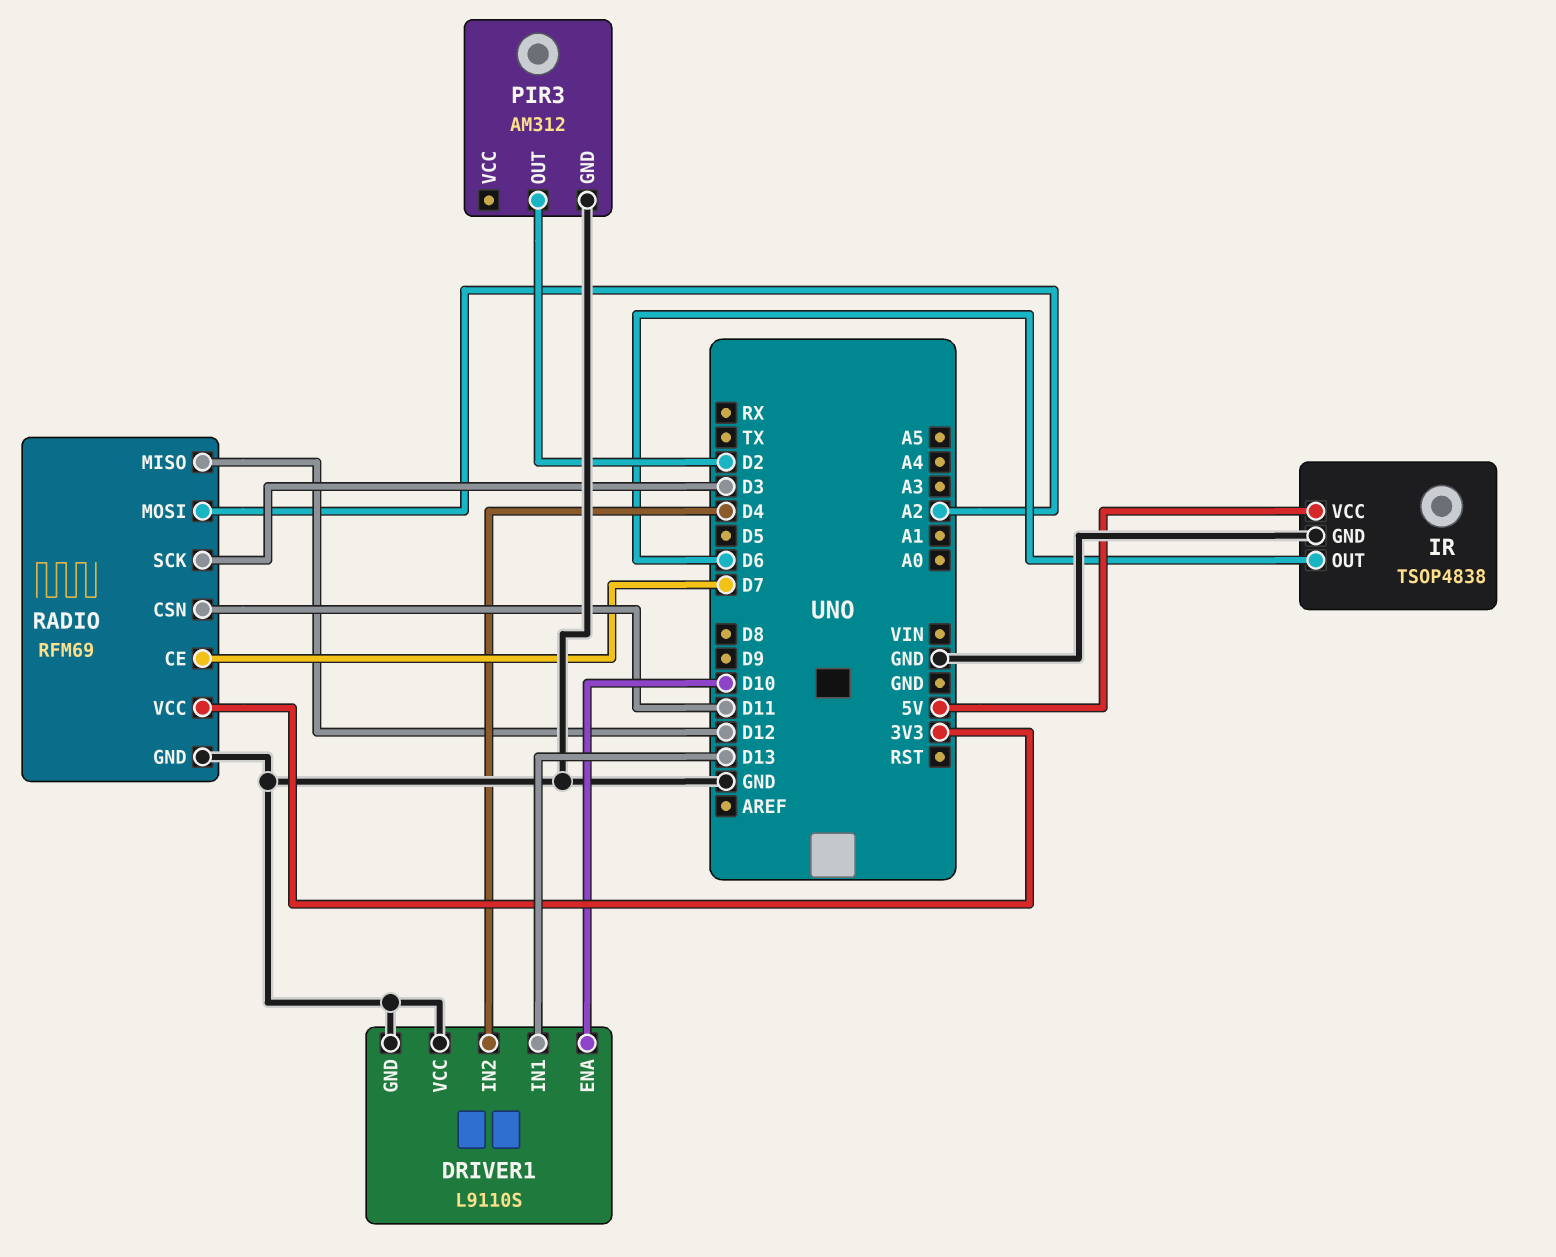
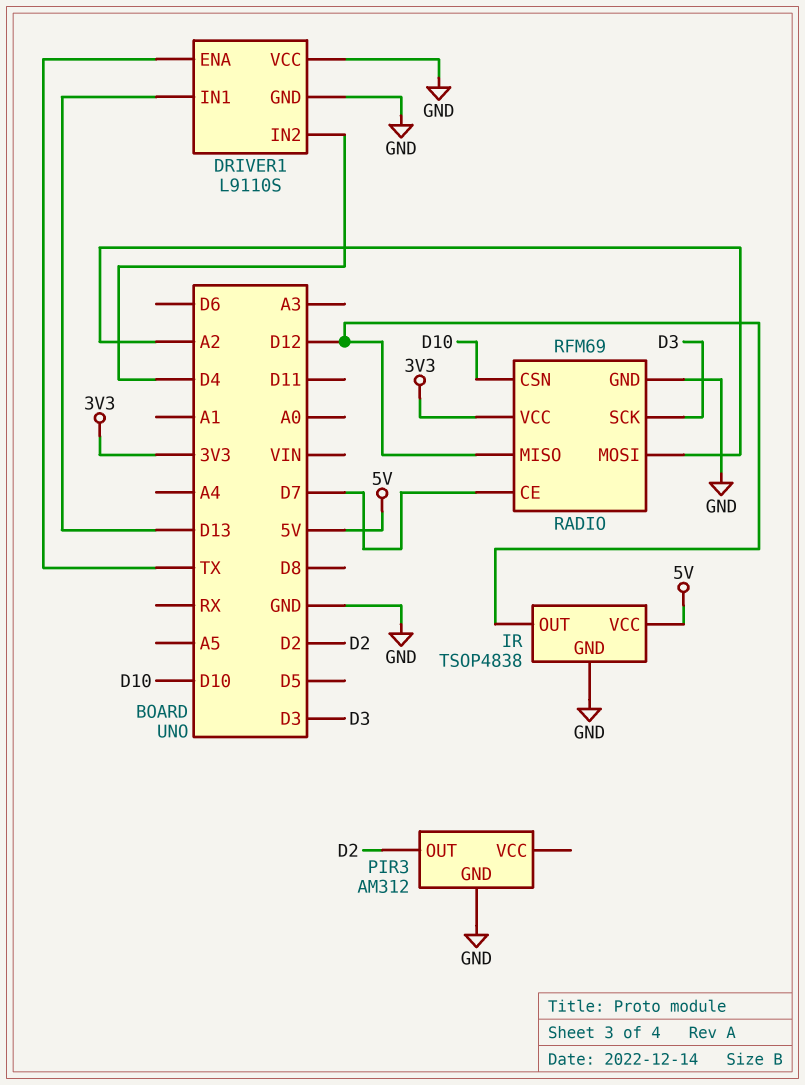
DRIVER1 pin ENA: D10 -> TX
IR pin OUT: D6 -> D12
RADIO pin CSN: D11 -> D10

